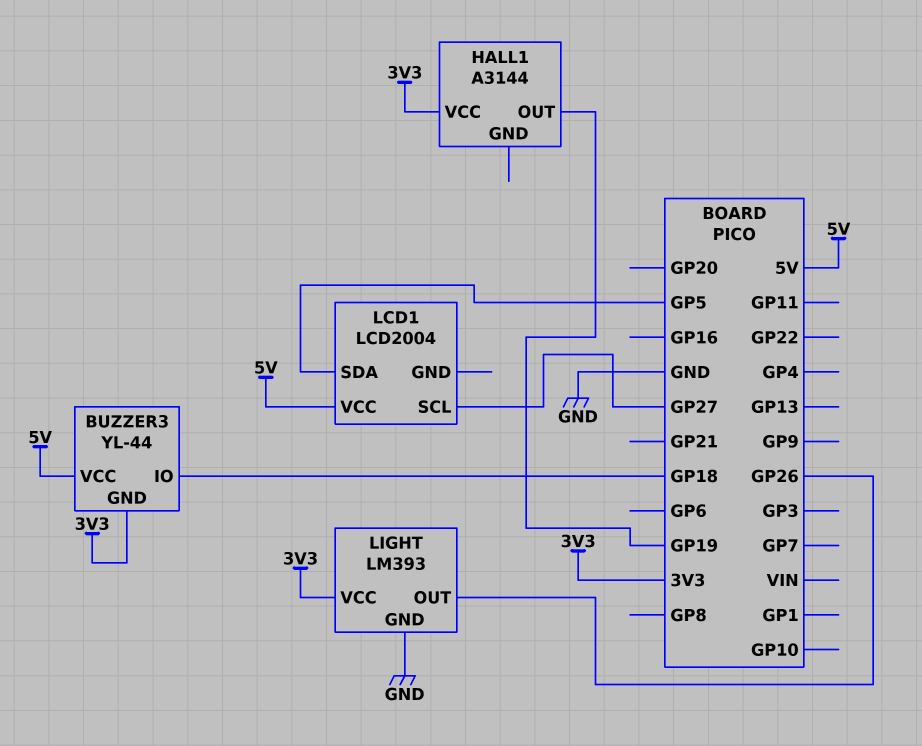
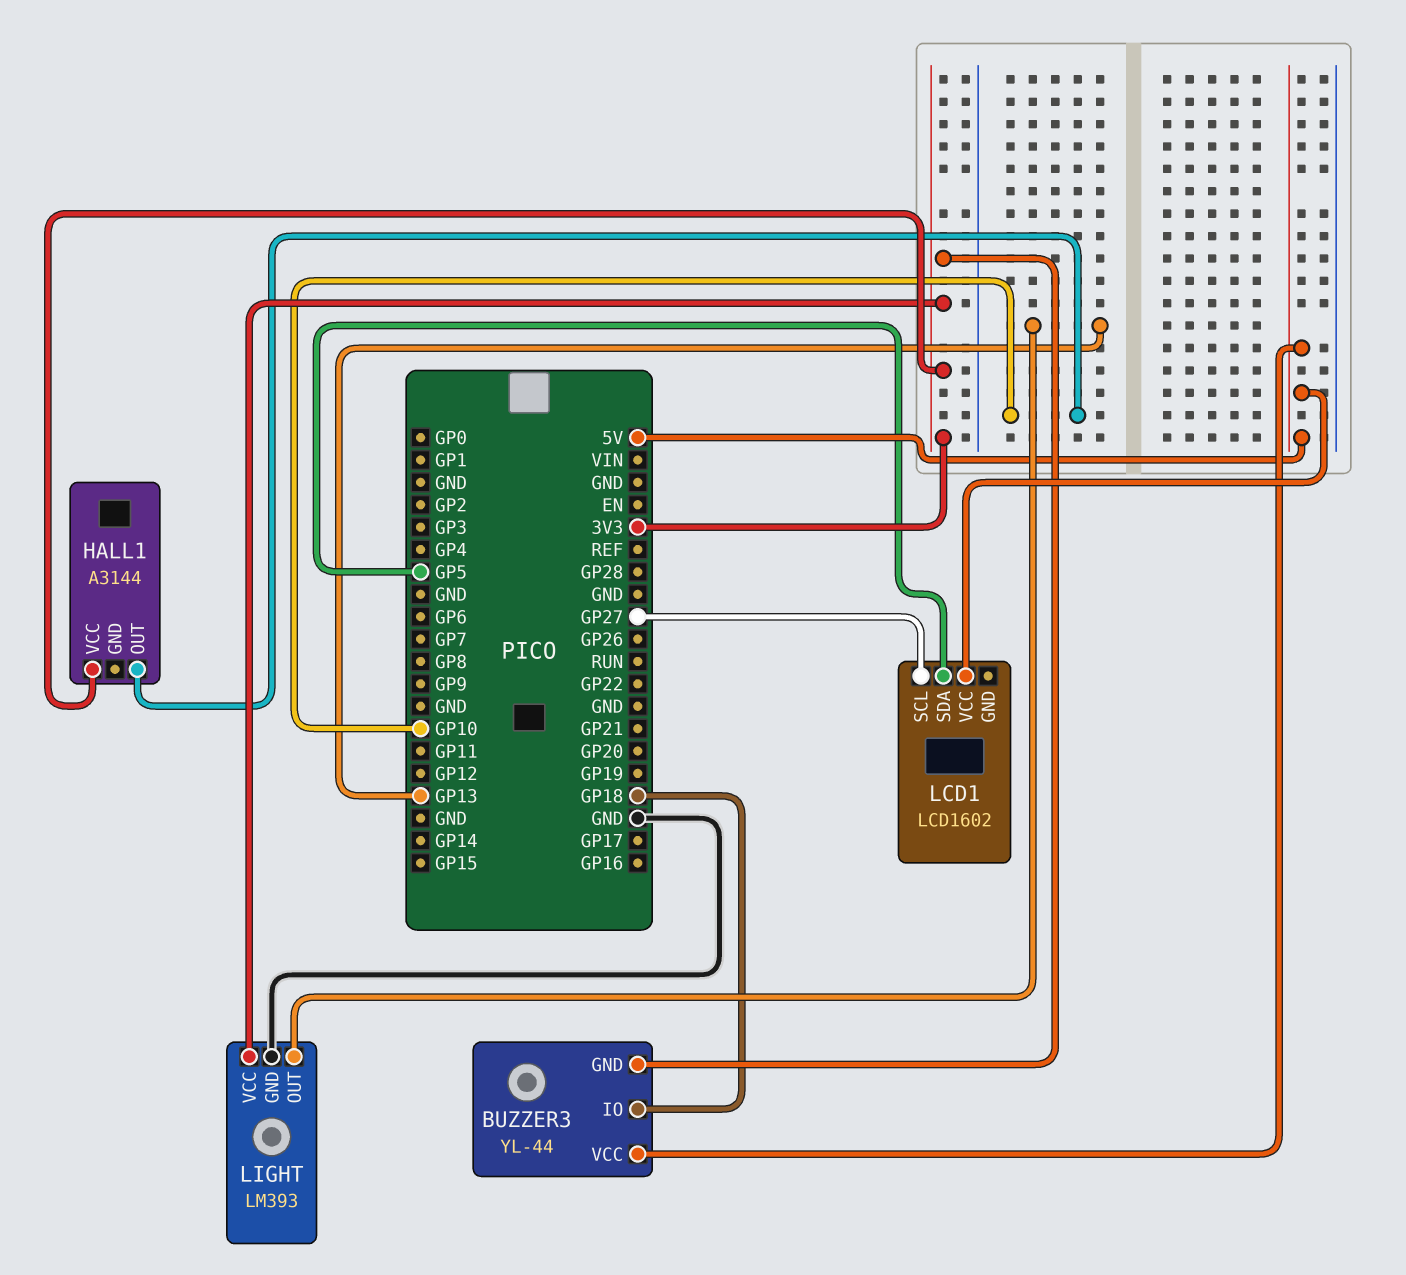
HALL1 pin OUT: GP19 -> GP10
LCD1: LCD2004 -> LCD1602
LIGHT pin OUT: GP26 -> GP13

